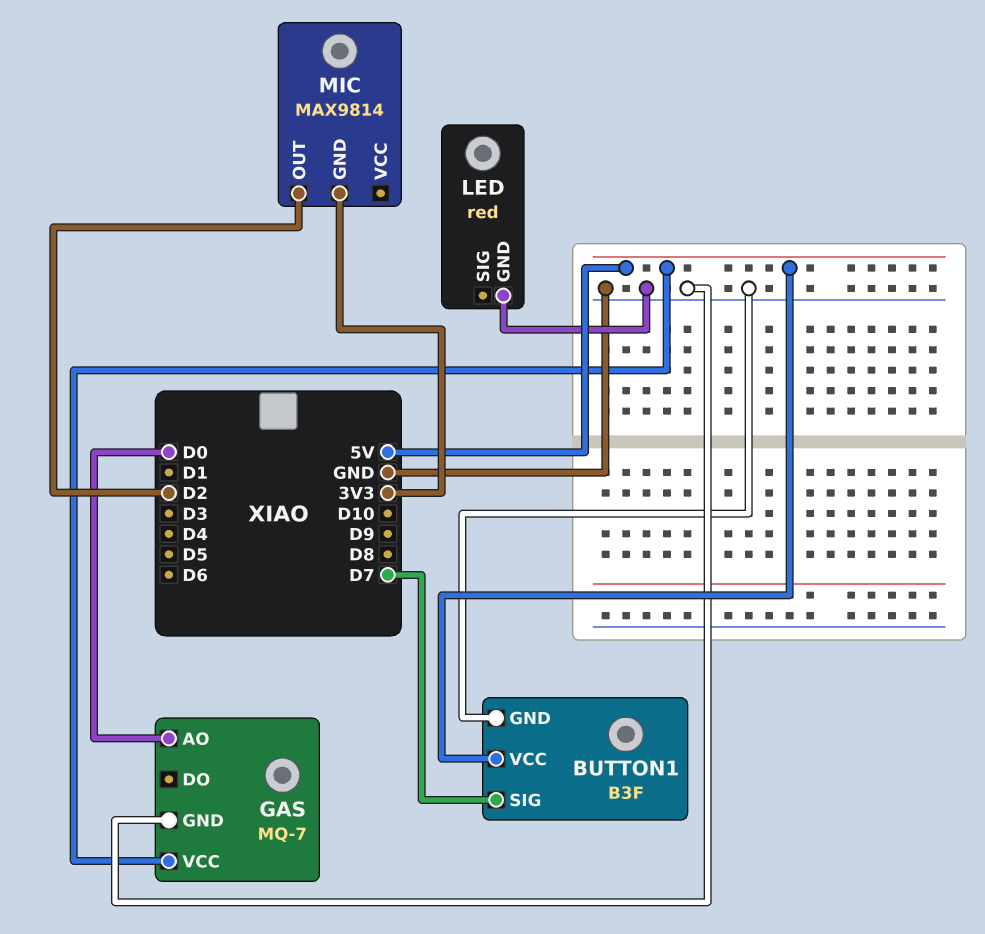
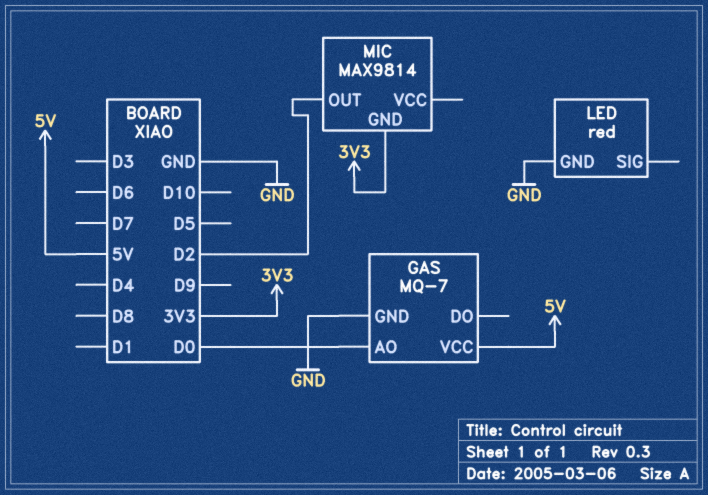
BUTTON1: B3F -> none
BUTTON1 pin GND: GND -> none
BUTTON1 pin SIG: D7 -> none
BUTTON1 pin VCC: 5V -> none

